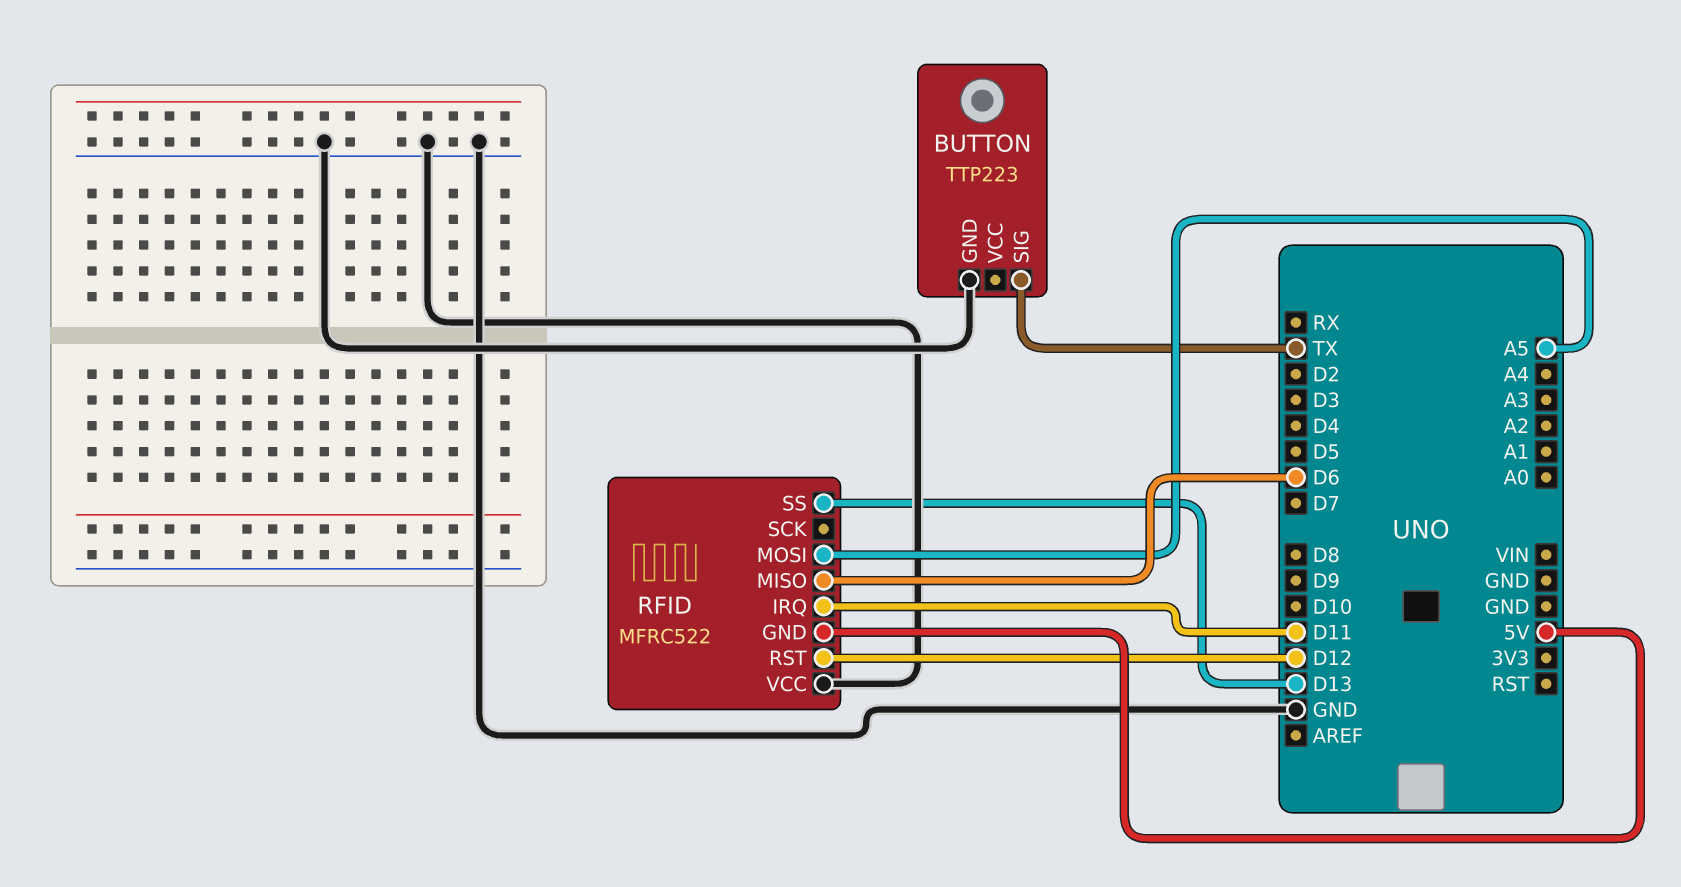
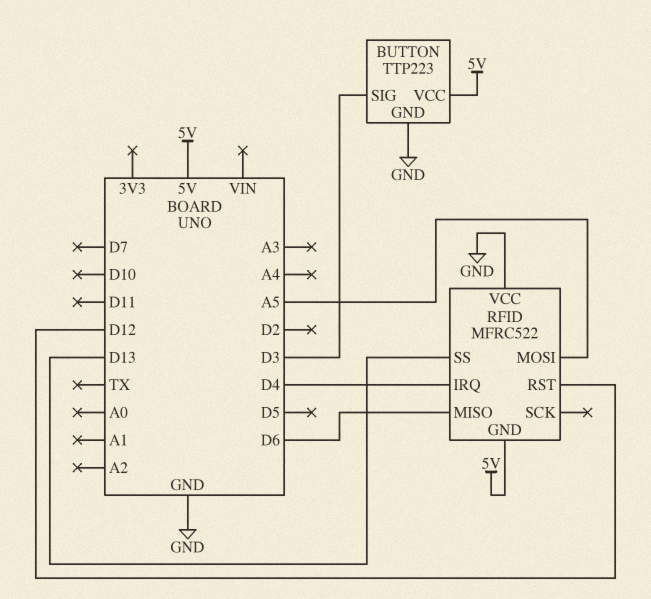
BUTTON pin SIG: TX -> D3
BUTTON pin VCC: none -> 5V
RFID pin IRQ: D11 -> D4

